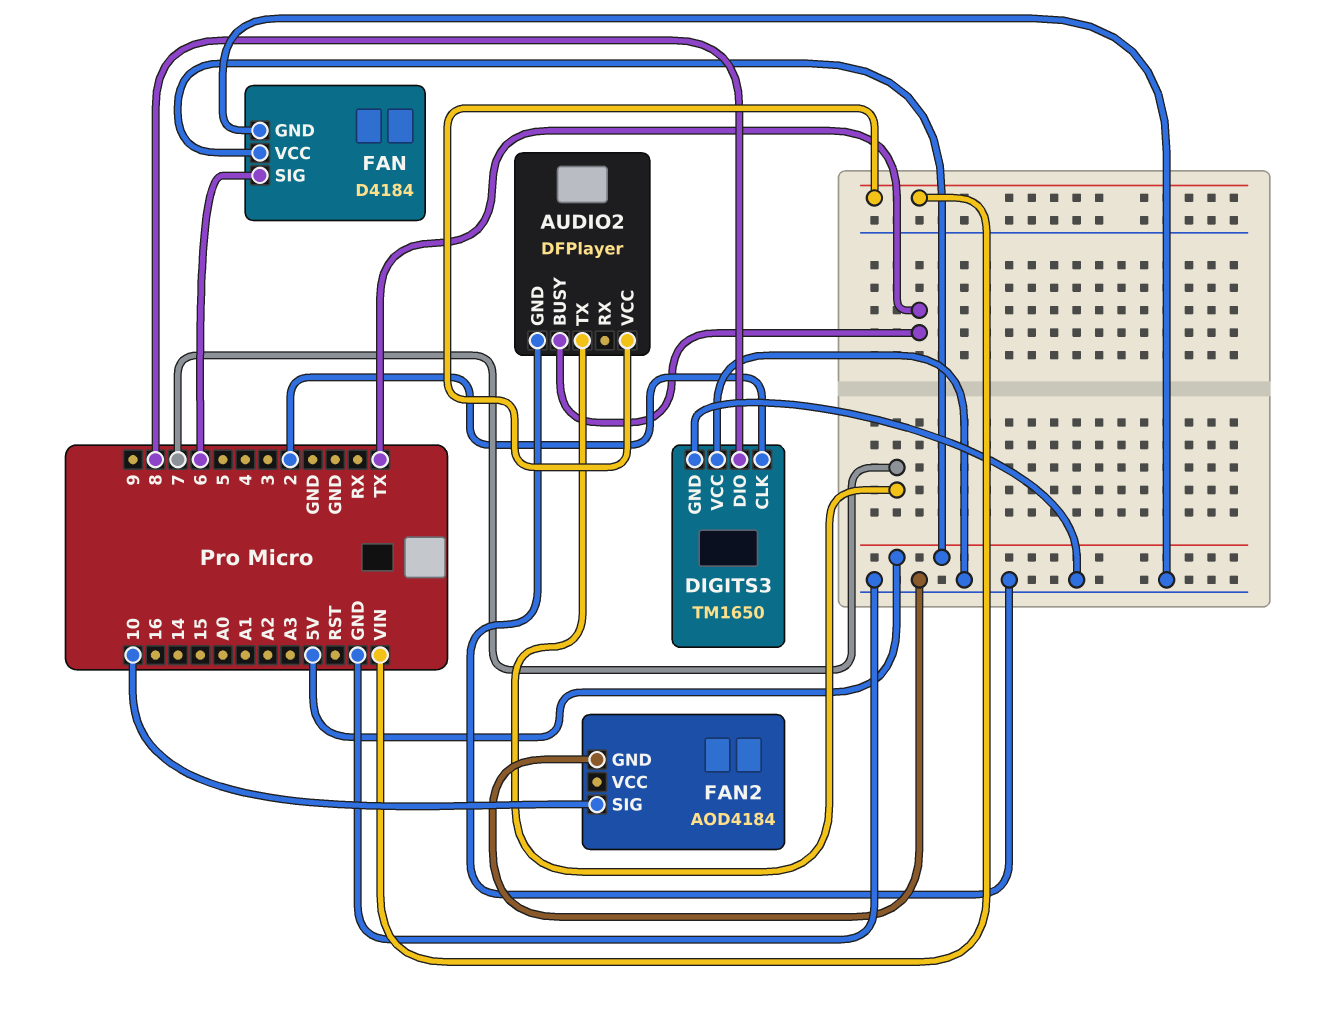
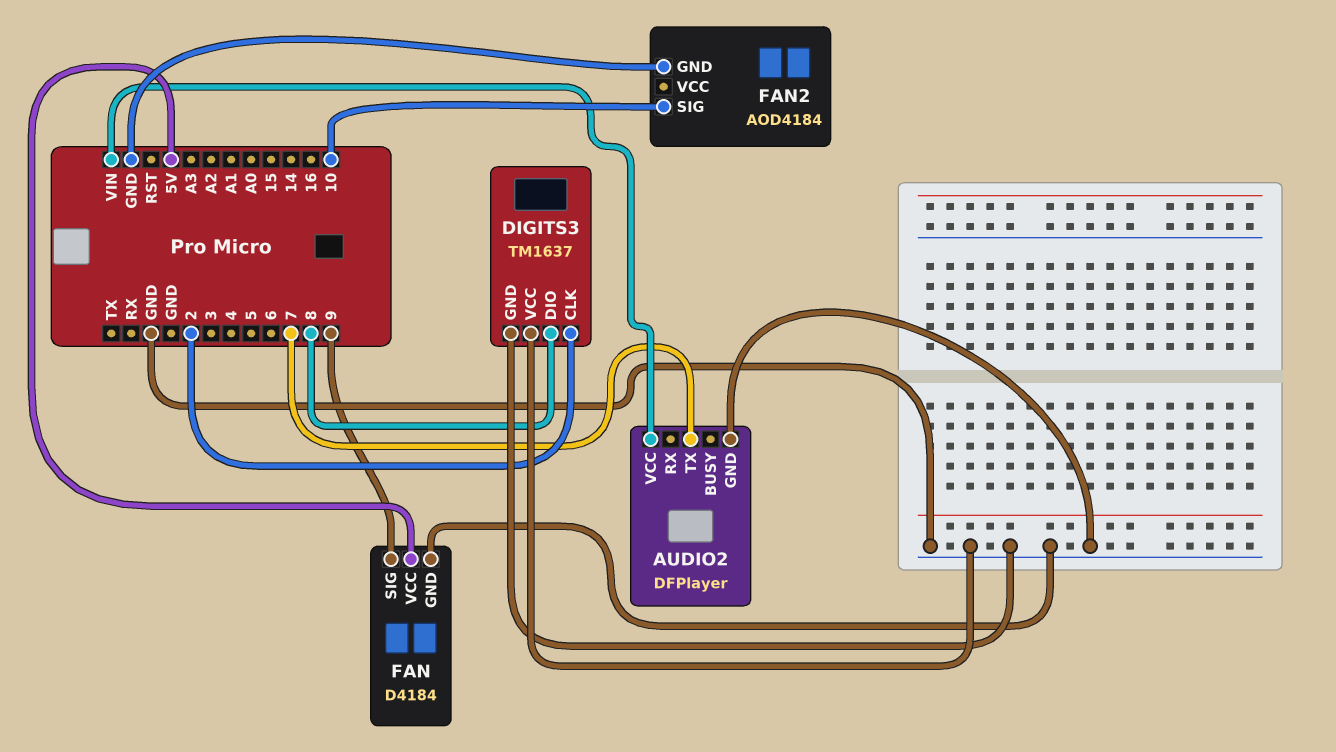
AUDIO2 pin BUSY: TX -> none
DIGITS3: TM1650 -> TM1637
FAN pin SIG: 6 -> 9

